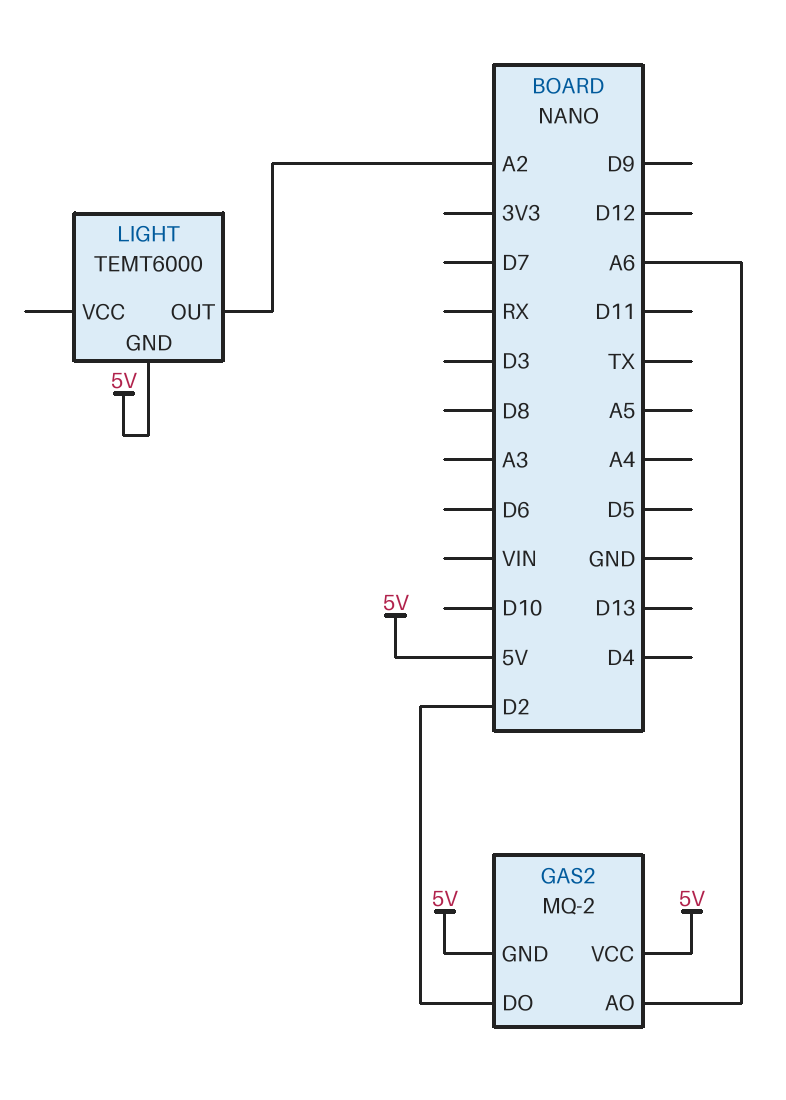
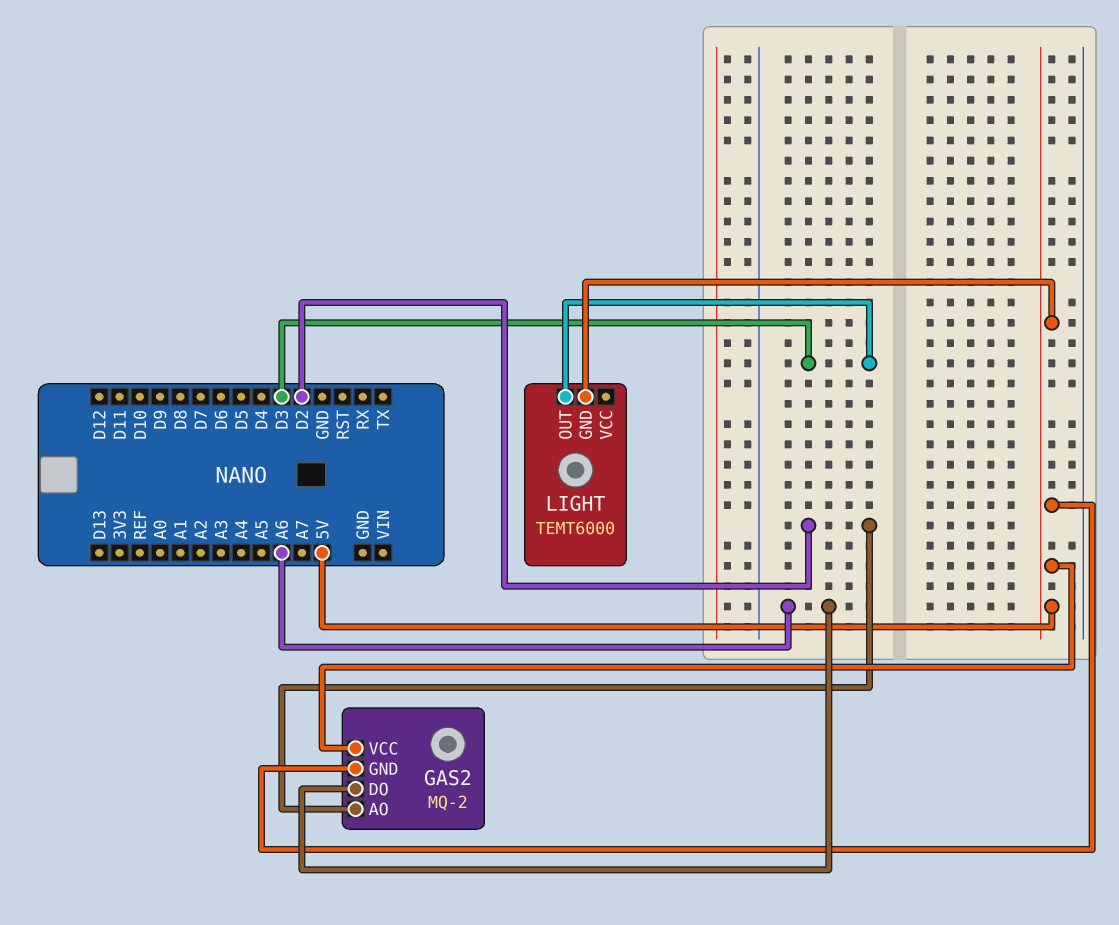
GAS2 pin AO: A6 -> D2
GAS2 pin DO: D2 -> A6
LIGHT pin OUT: A2 -> D3

